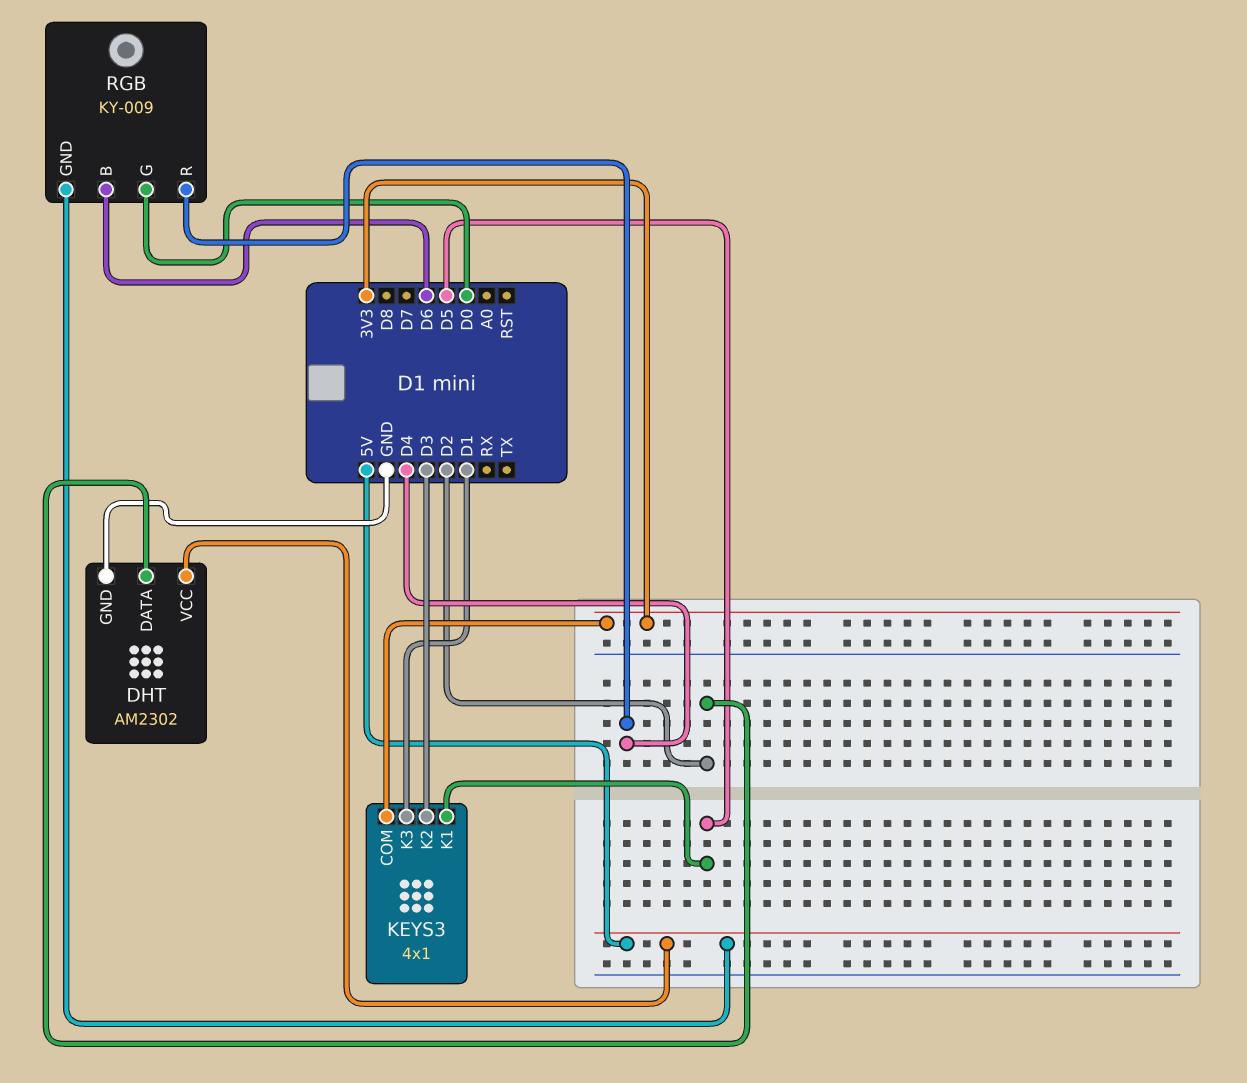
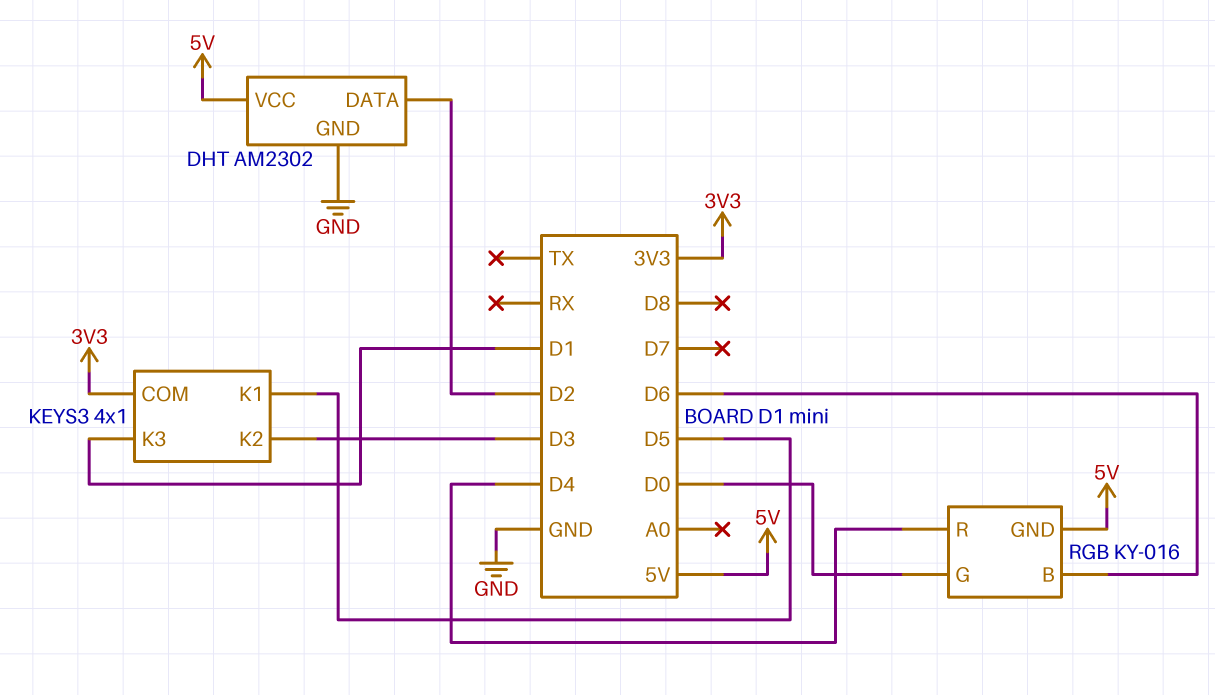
RGB: KY-009 -> KY-016

